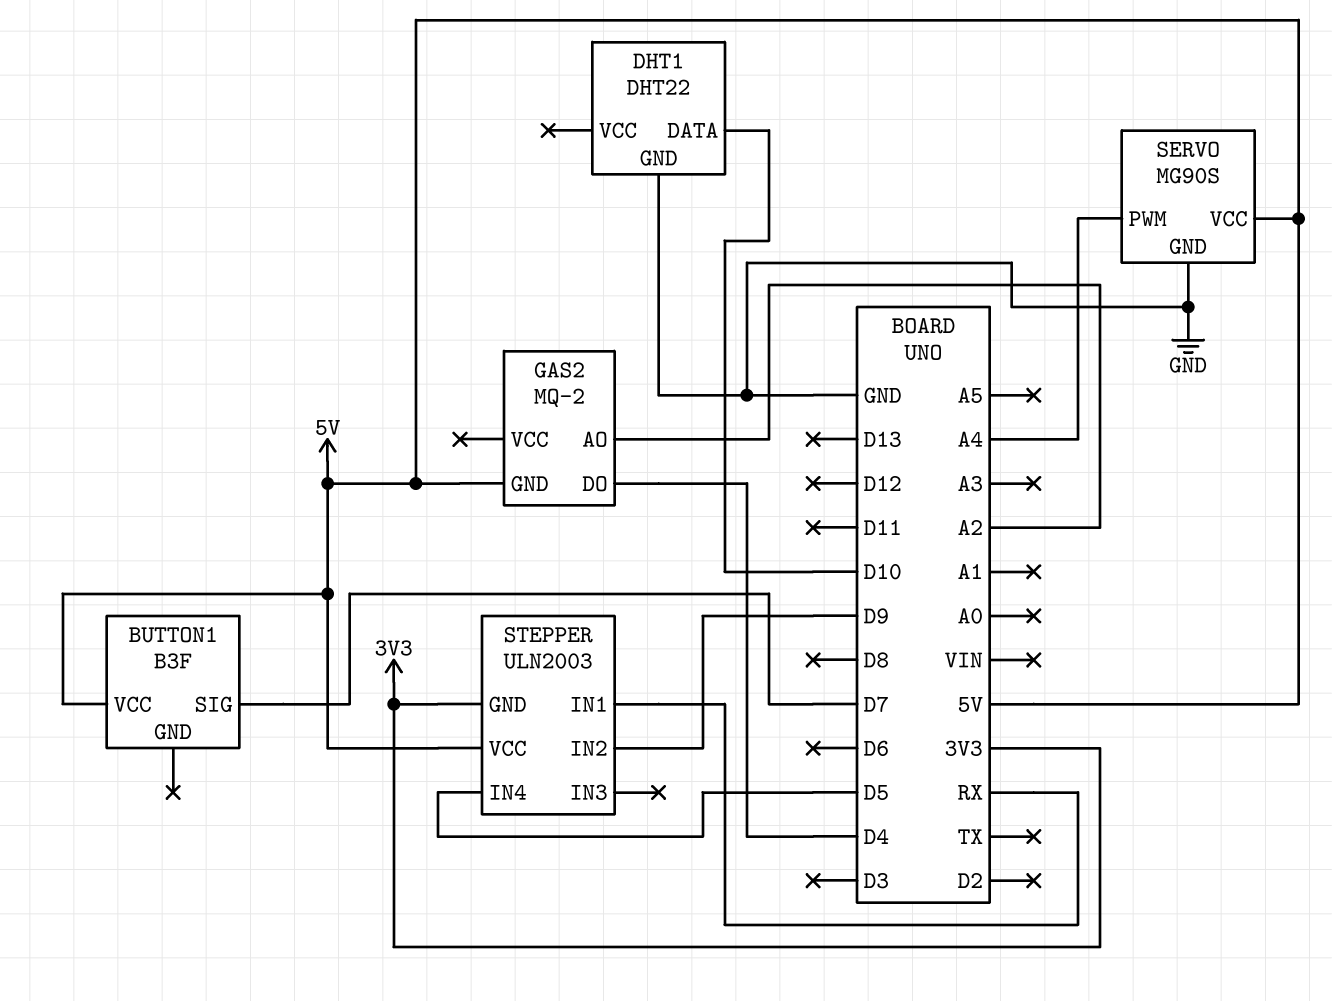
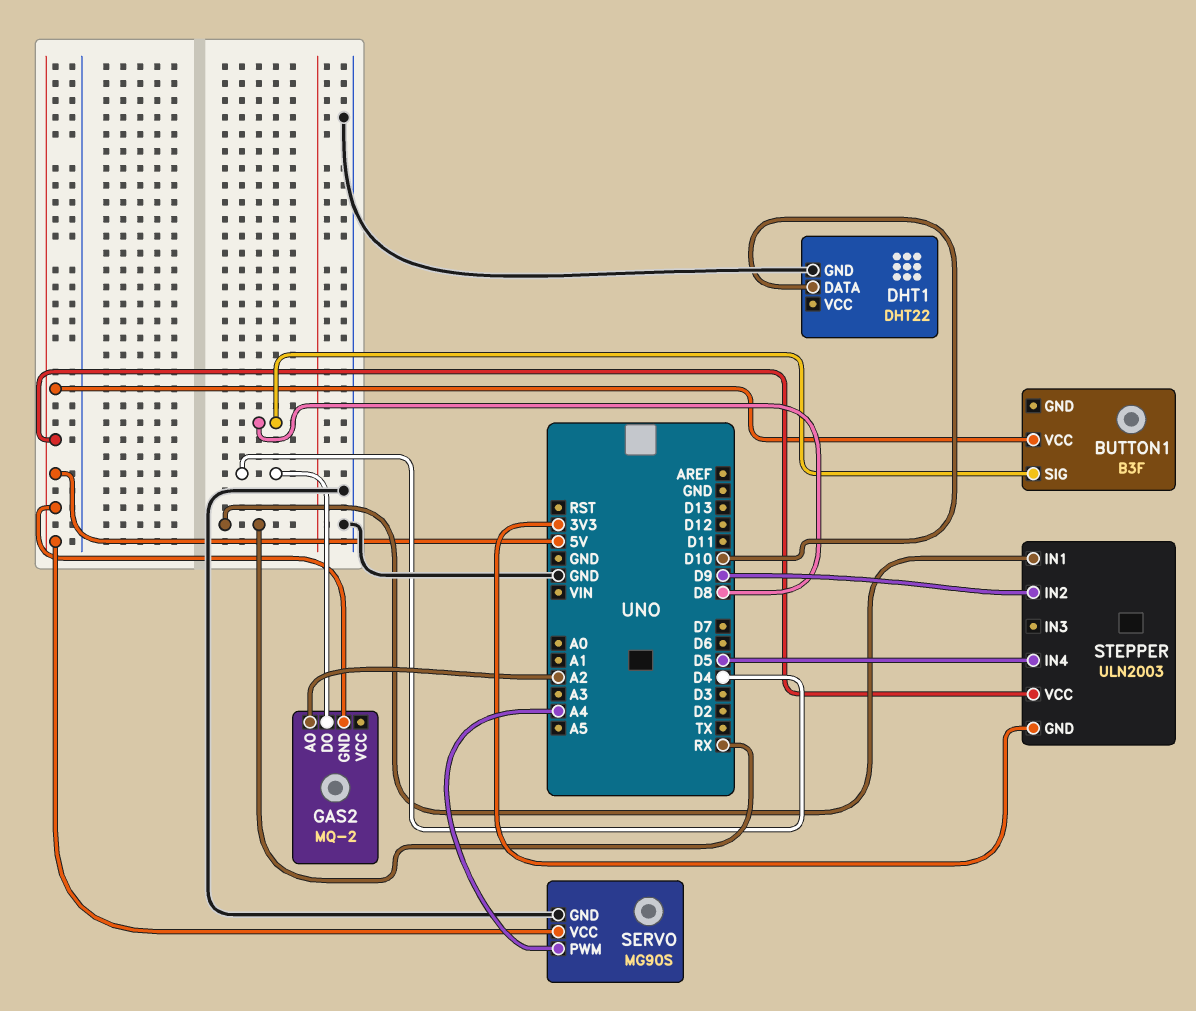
BUTTON1 pin SIG: D7 -> D8

